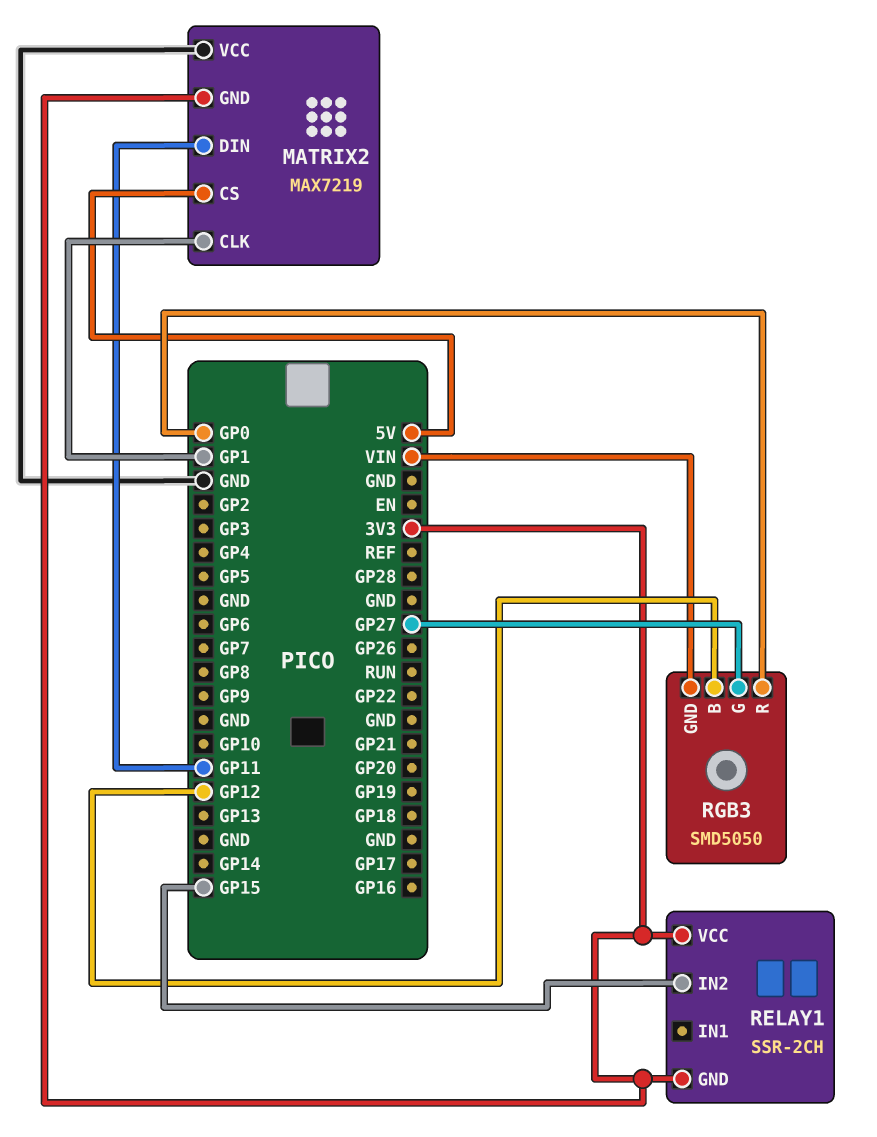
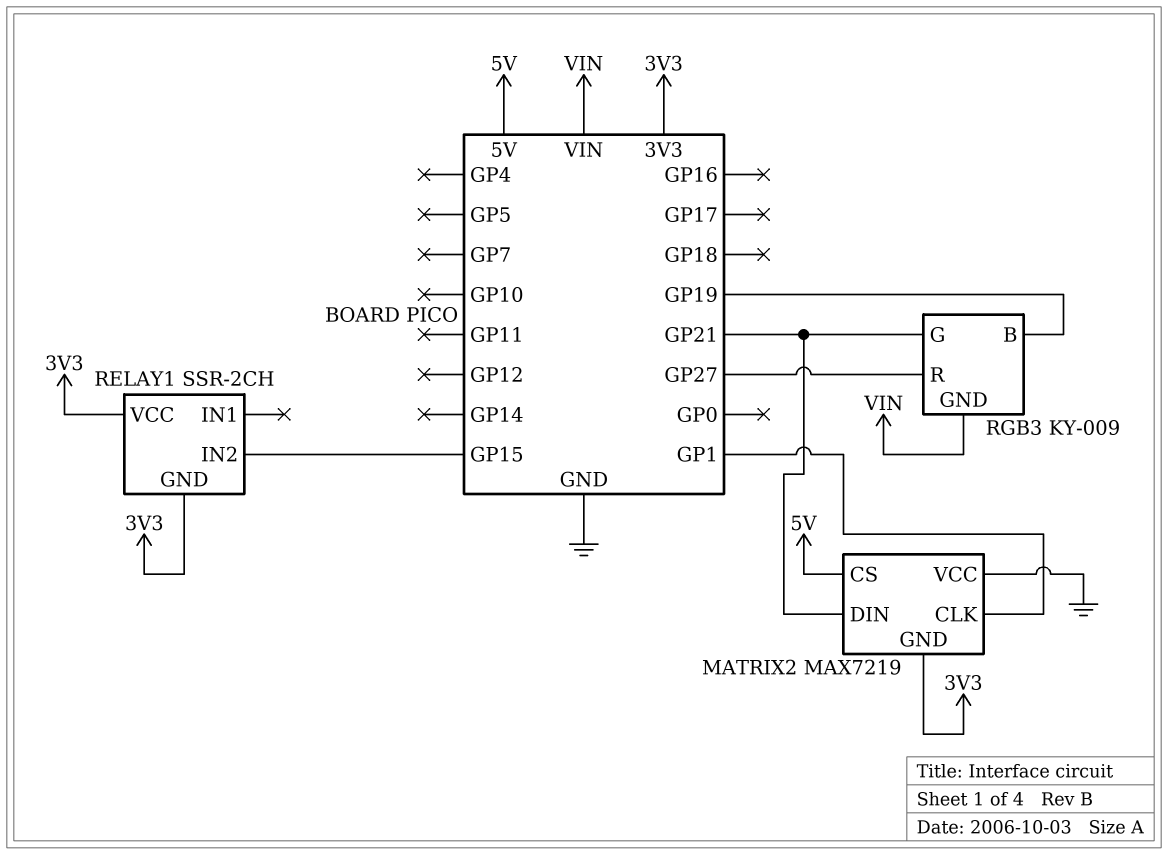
MATRIX2 pin DIN: GP11 -> GP21
RGB3: SMD5050 -> KY-009
RGB3 pin B: GP12 -> GP19
RGB3 pin G: GP27 -> GP21
RGB3 pin R: GP0 -> GP27

